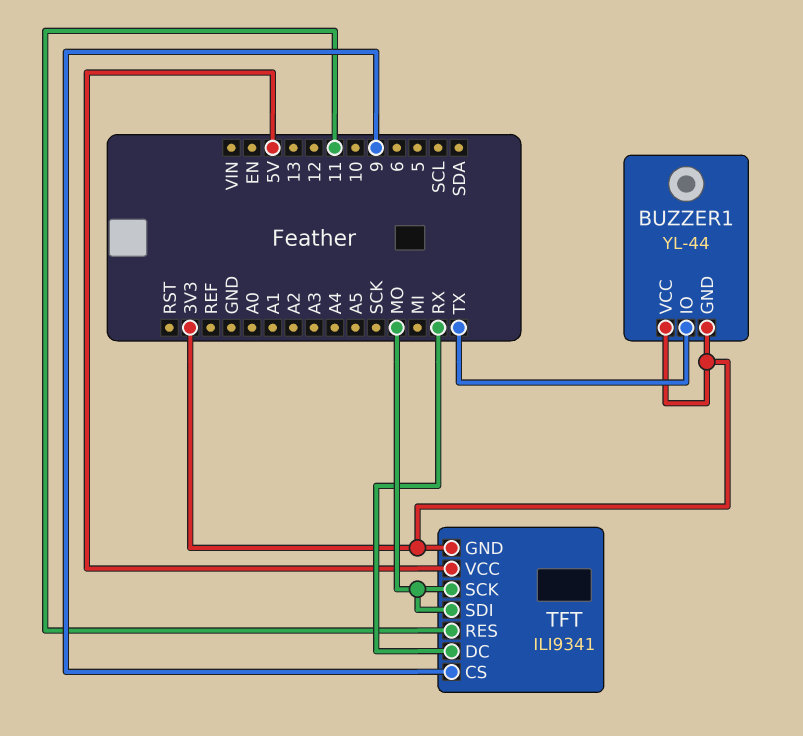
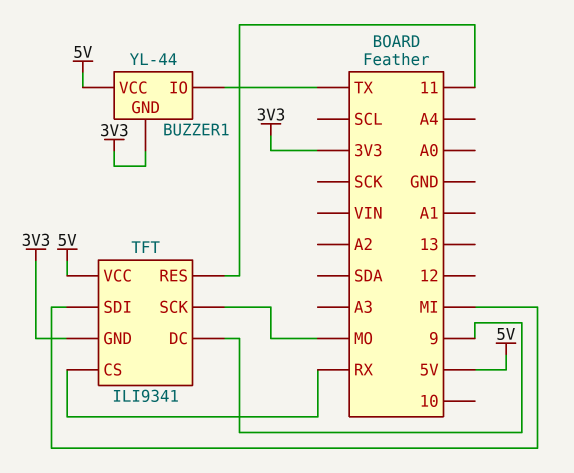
BUZZER1 pin VCC: 3V3 -> 5V
TFT pin CS: 9 -> RX
TFT pin DC: RX -> 9
TFT pin SDI: MO -> MI

